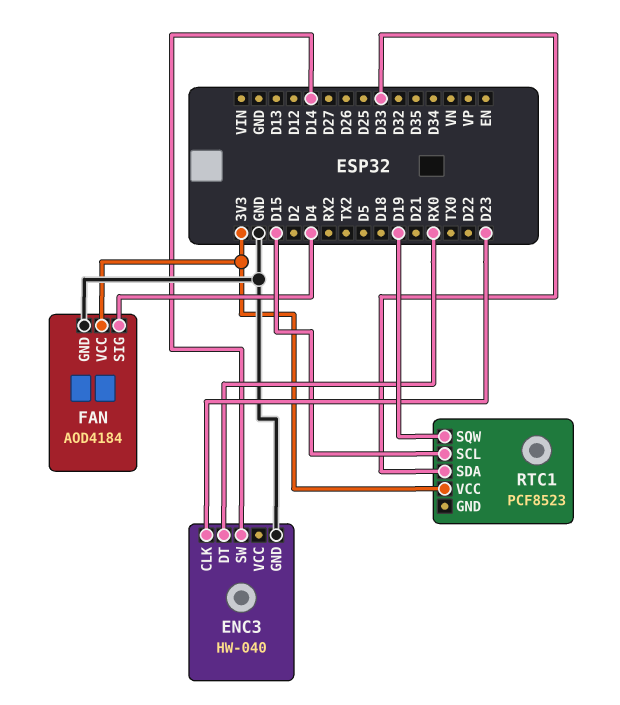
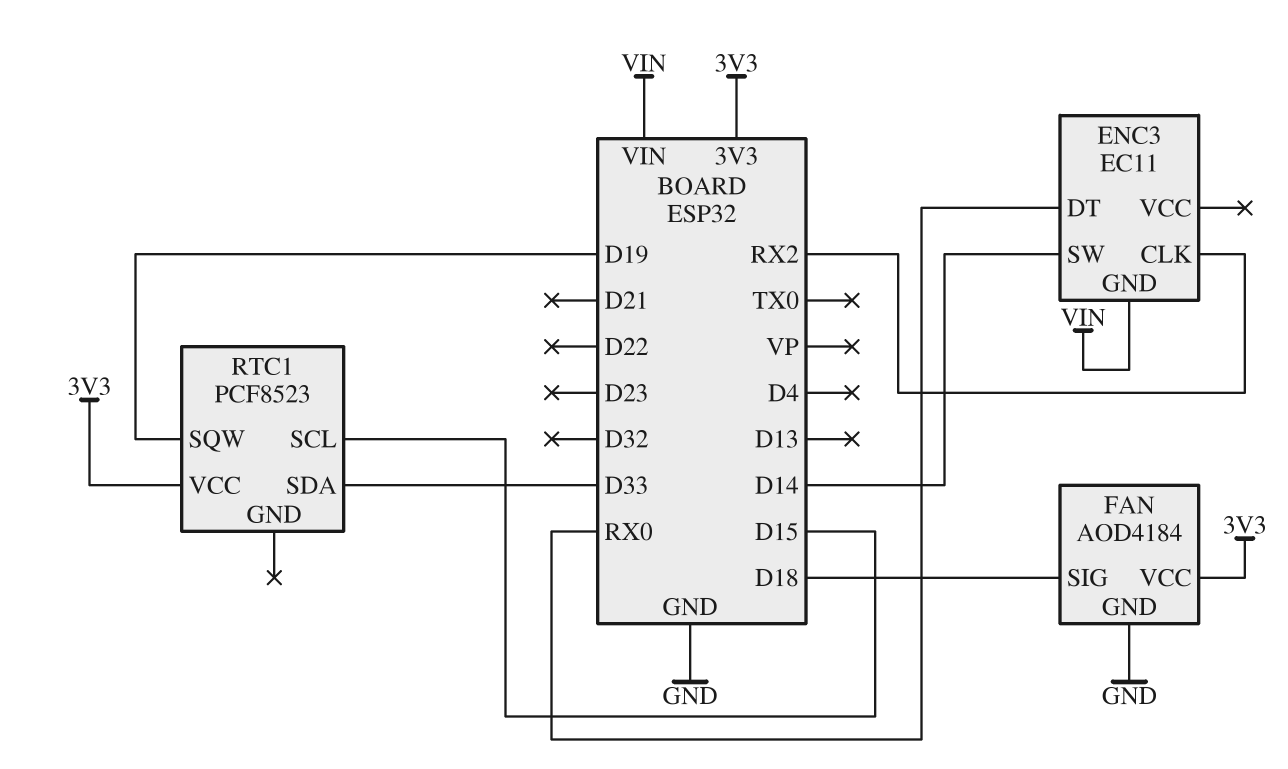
ENC3: HW-040 -> EC11
ENC3 pin CLK: D23 -> RX2
ENC3 pin GND: GND -> VIN
FAN pin SIG: D4 -> D18

